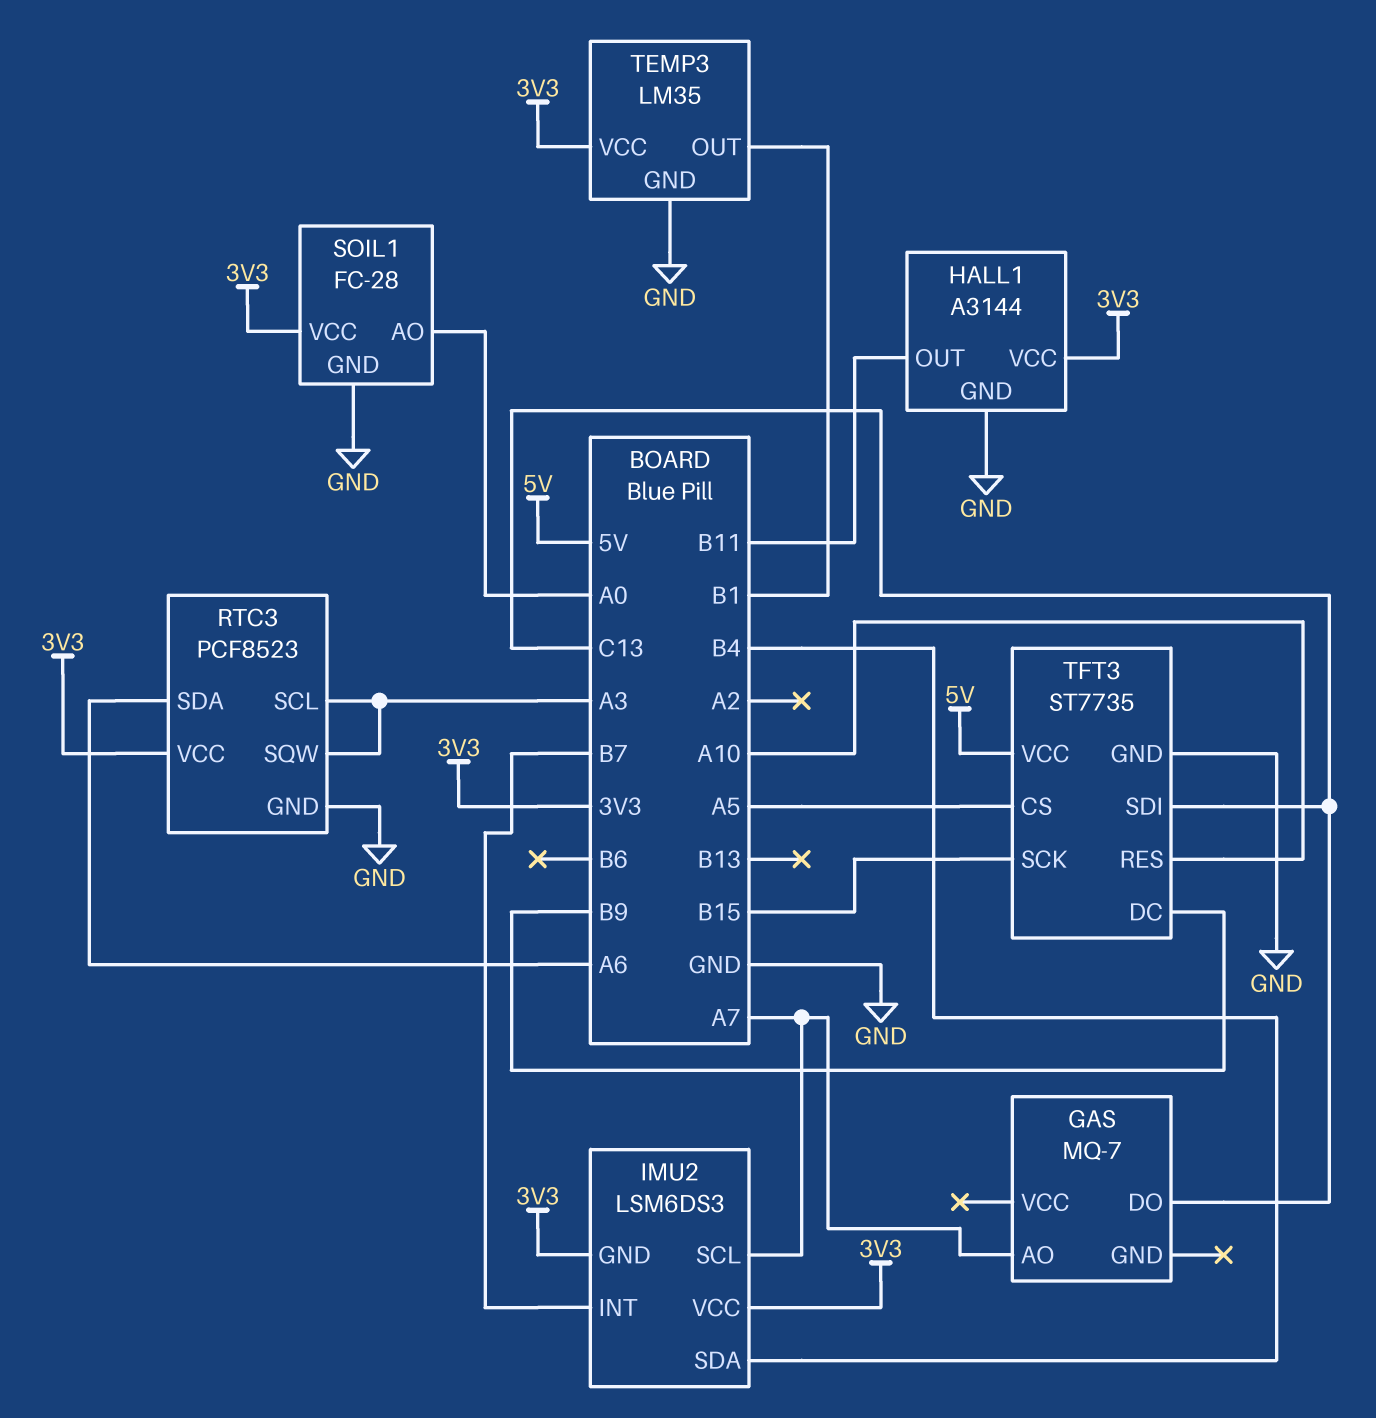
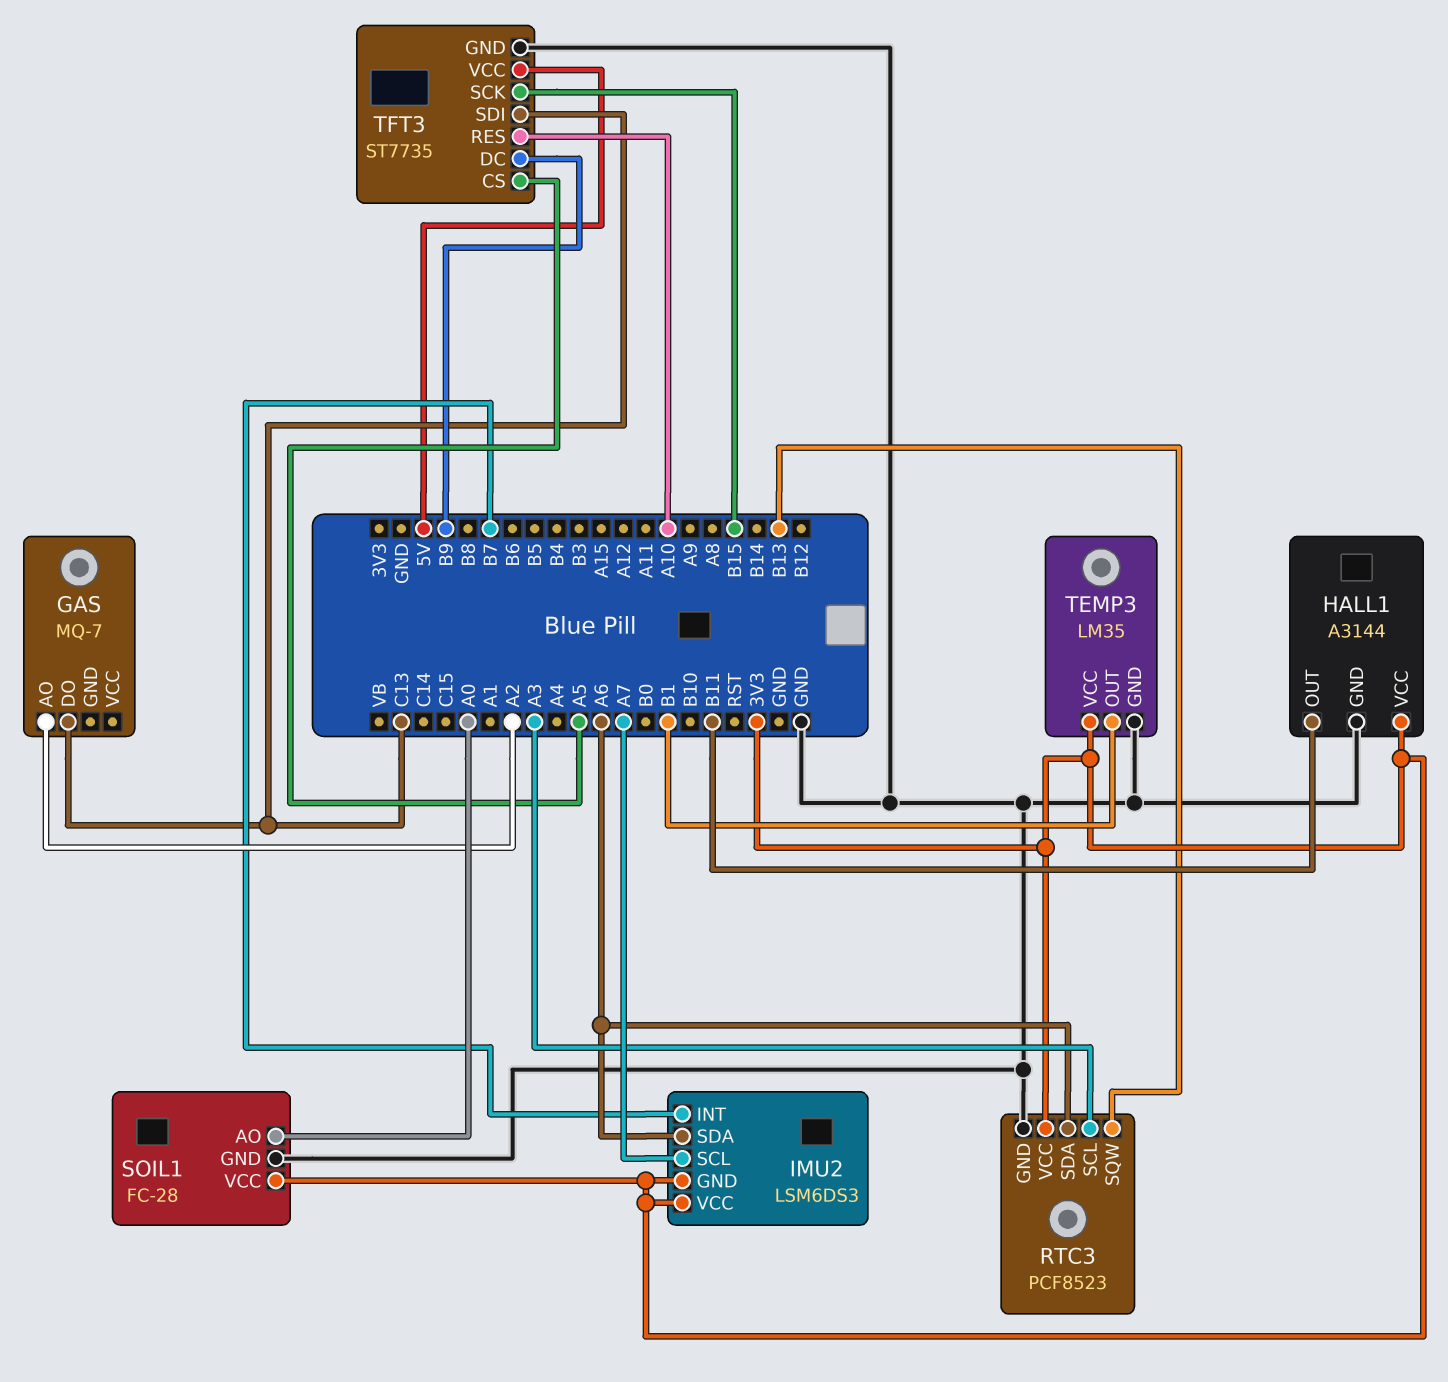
GAS pin AO: A7 -> A2
IMU2 pin SDA: B4 -> A6
RTC3 pin SQW: A3 -> B13

